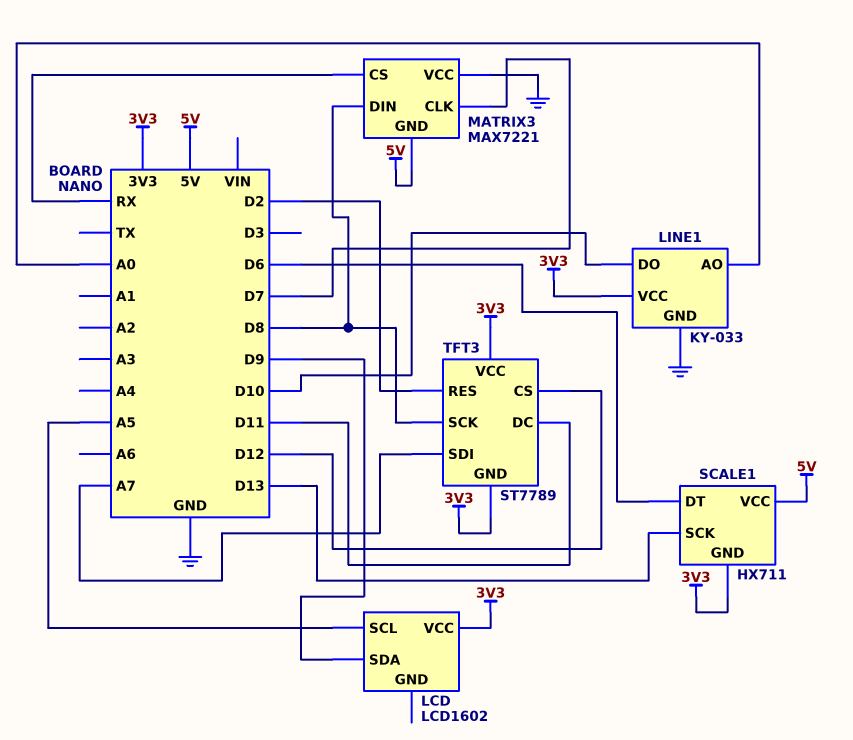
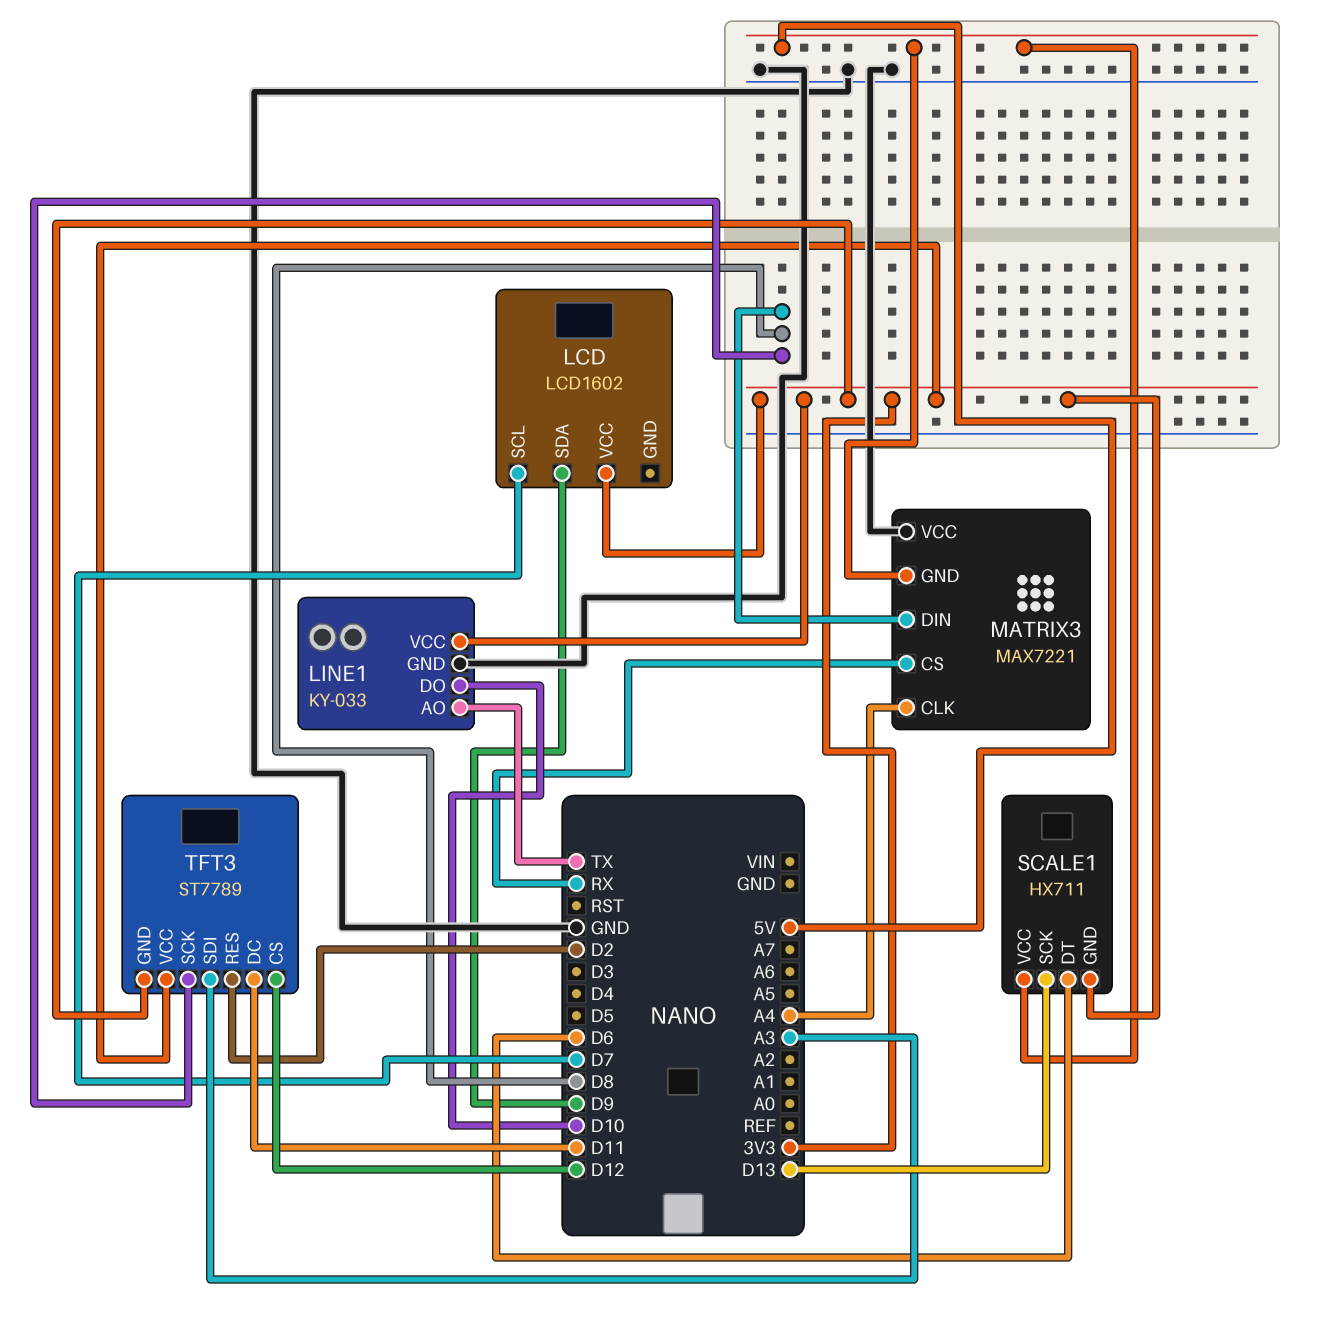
LCD pin SCL: A5 -> D7
LINE1 pin AO: A0 -> TX
MATRIX3 pin CLK: D7 -> A4
TFT3 pin SDI: A7 -> A3

